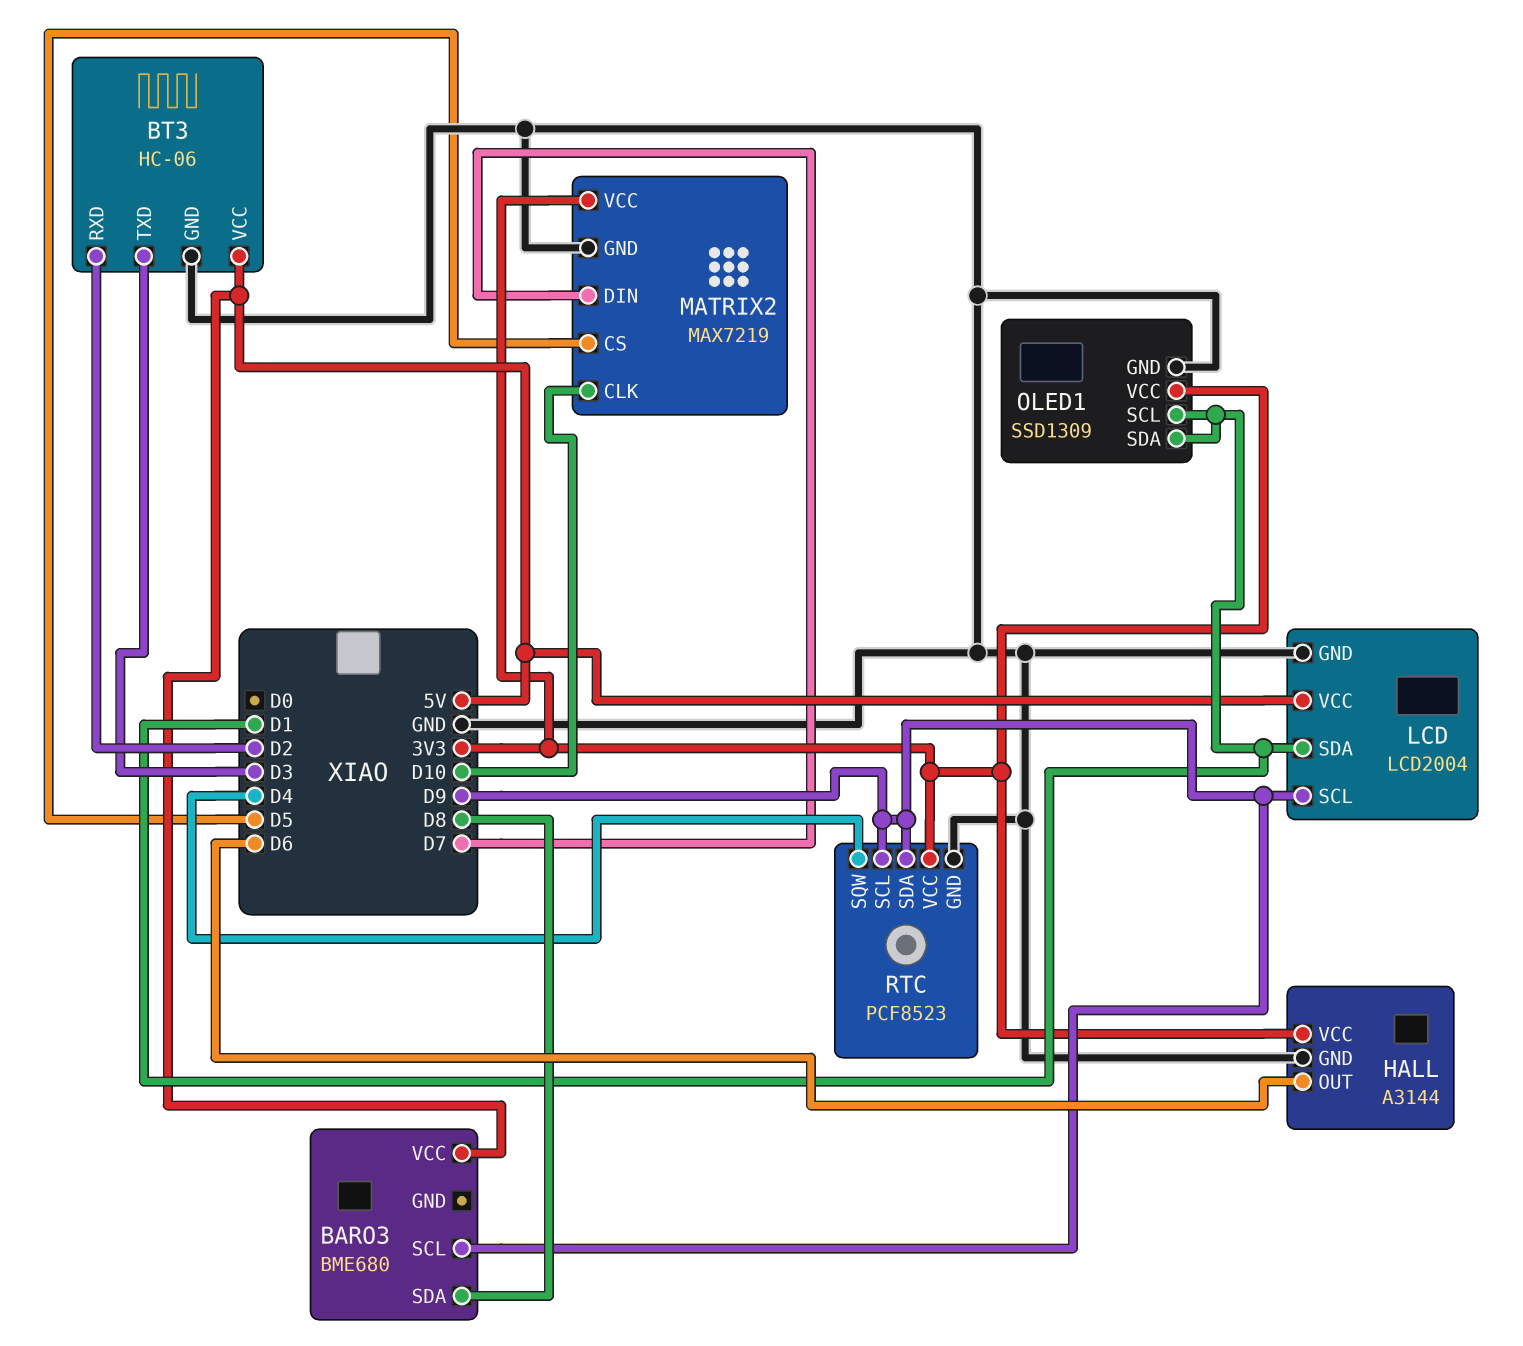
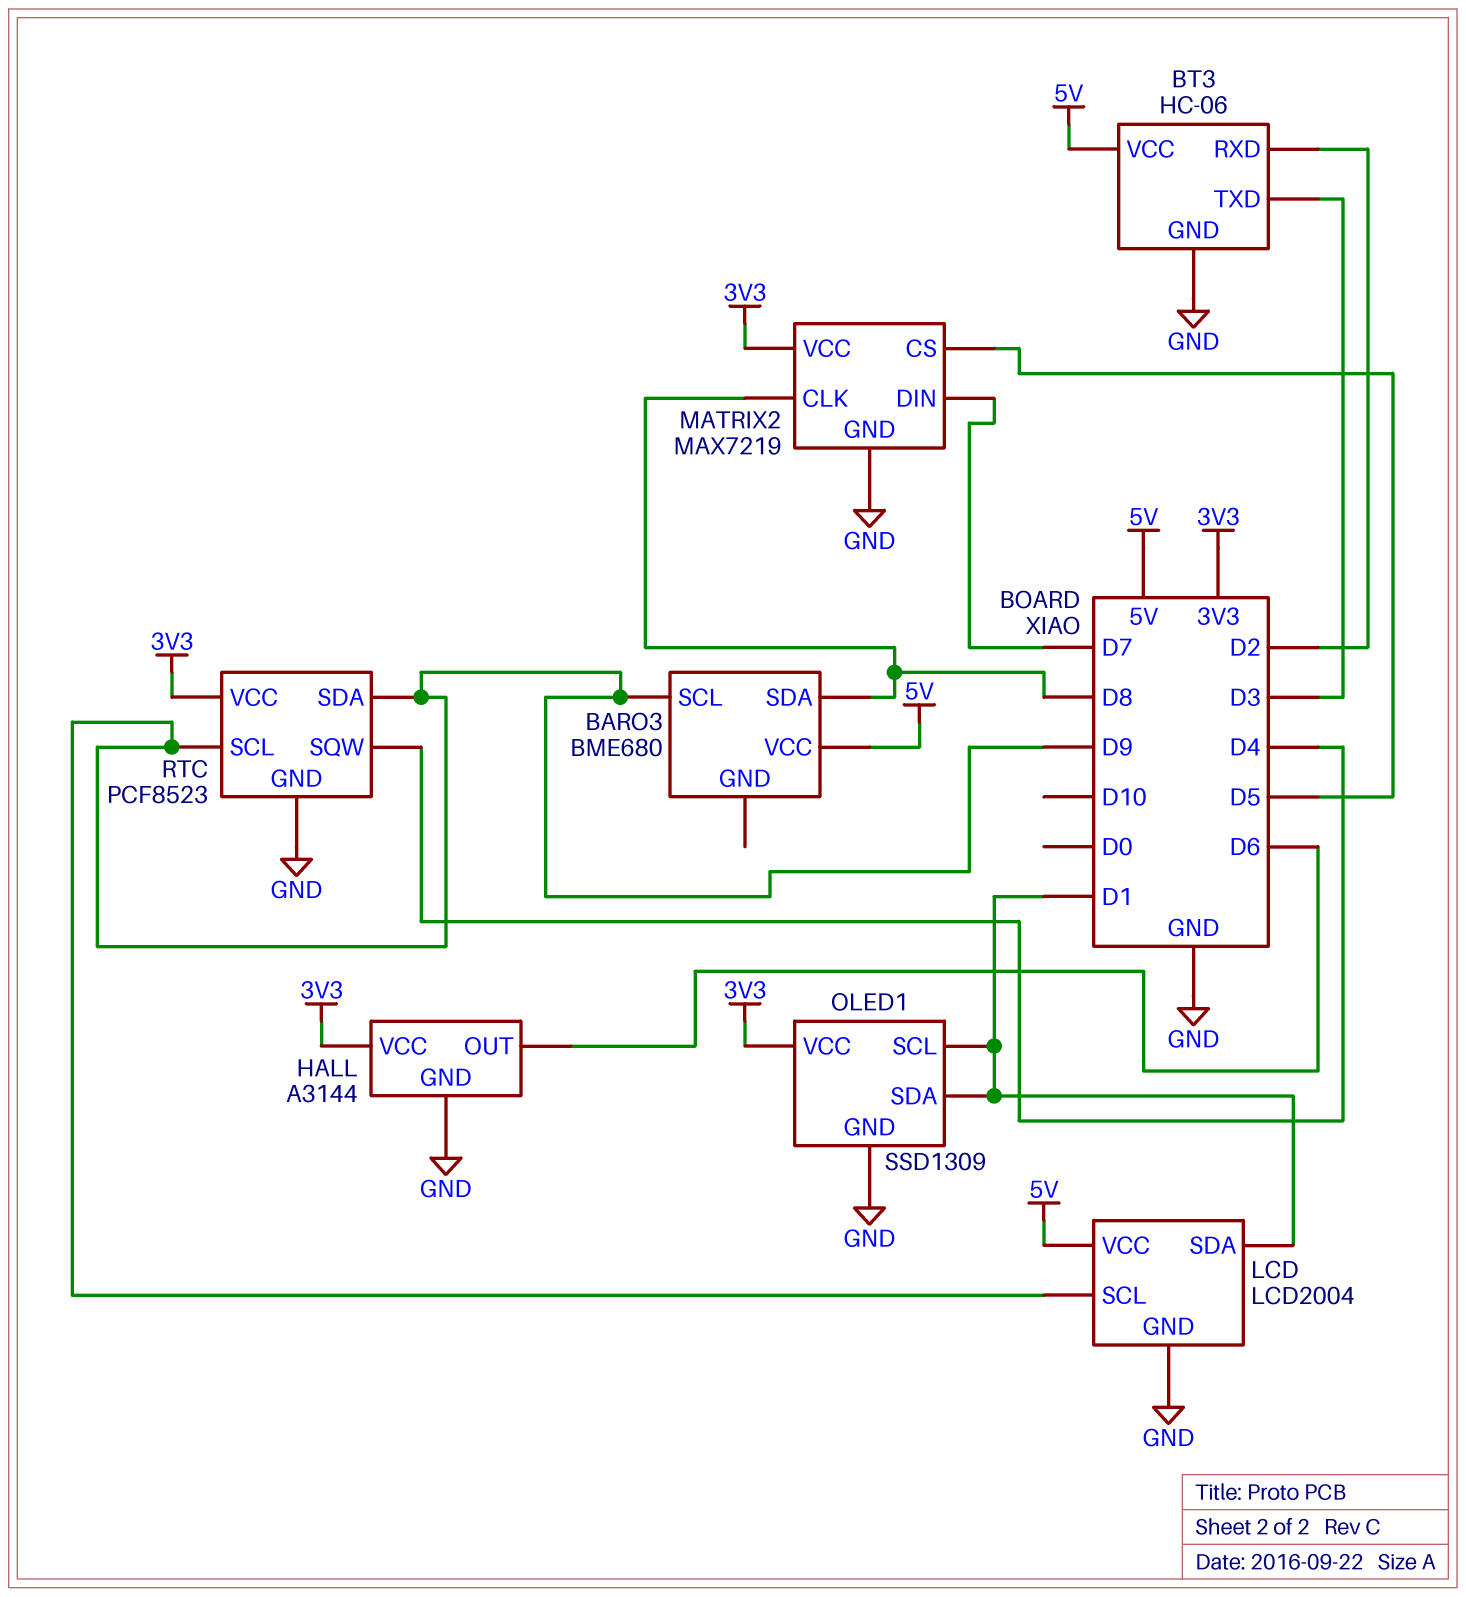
MATRIX2 pin CLK: D10 -> D8

